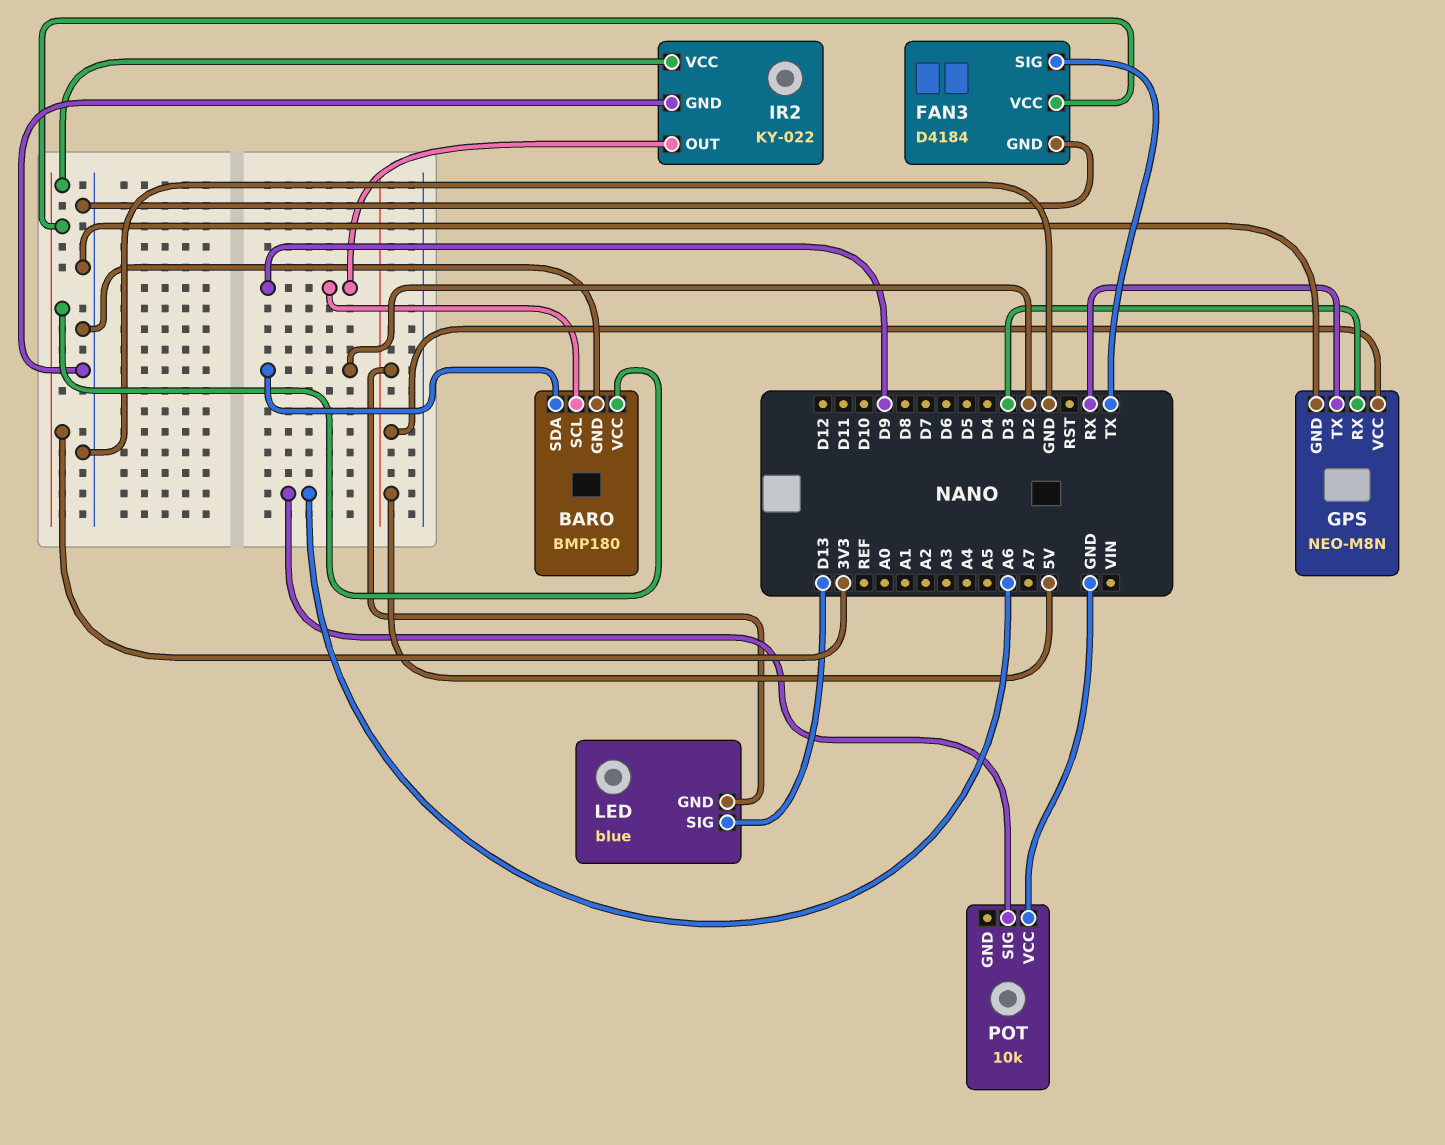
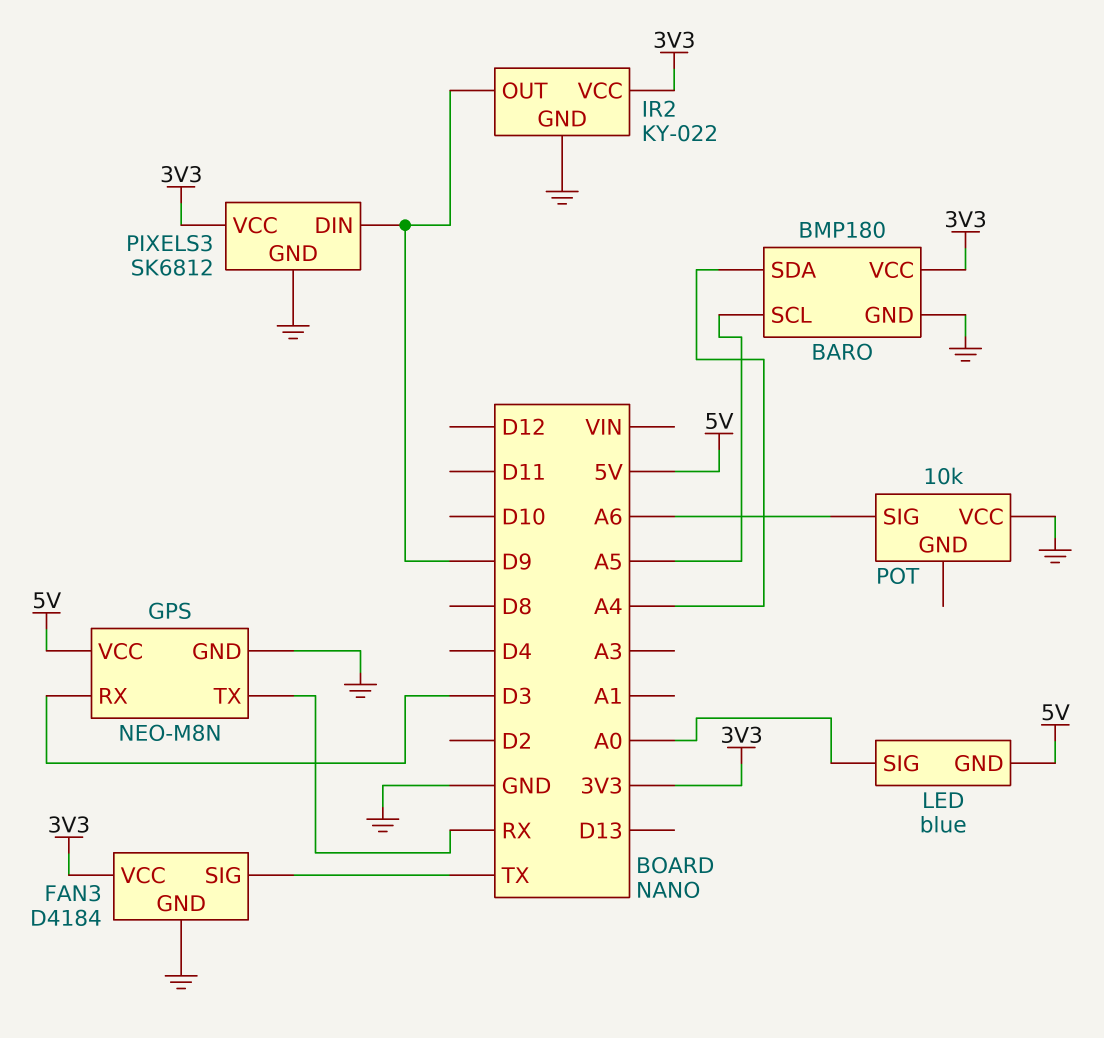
BARO pin SCL: D9 -> A5
BARO pin SDA: D2 -> A4
LED pin SIG: D13 -> A0
PIXELS3: none -> SK6812
PIXELS3 pin DIN: none -> D9
PIXELS3 pin GND: none -> GND
PIXELS3 pin VCC: none -> 3V3

